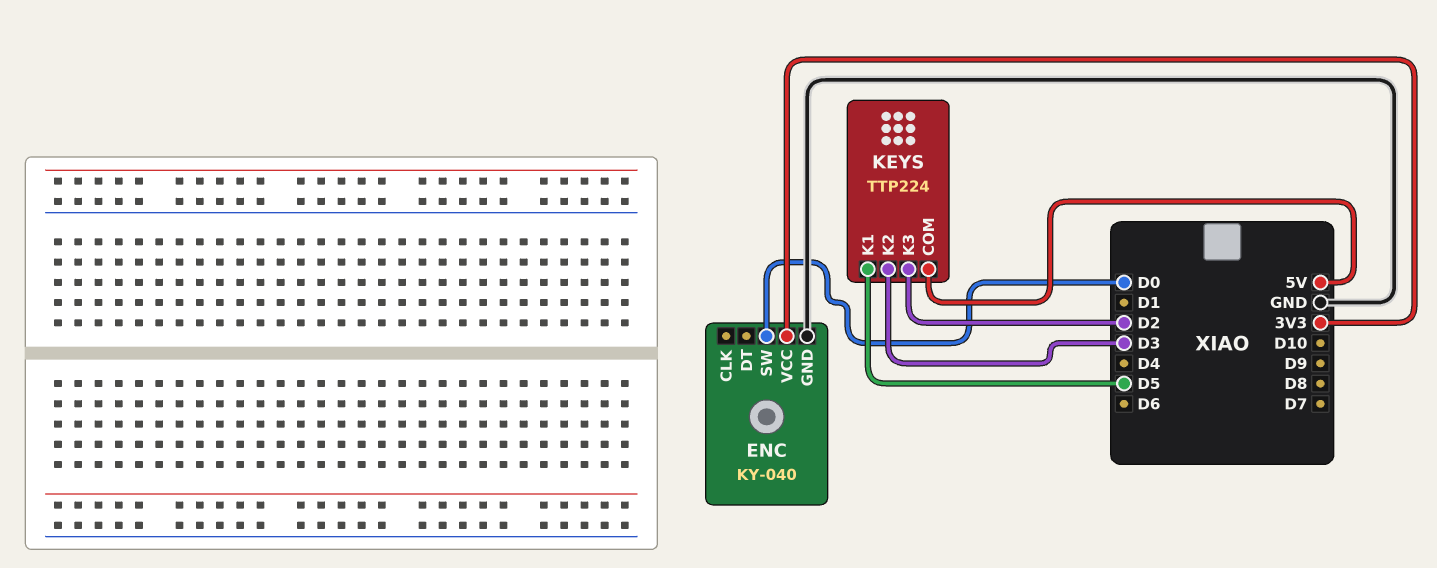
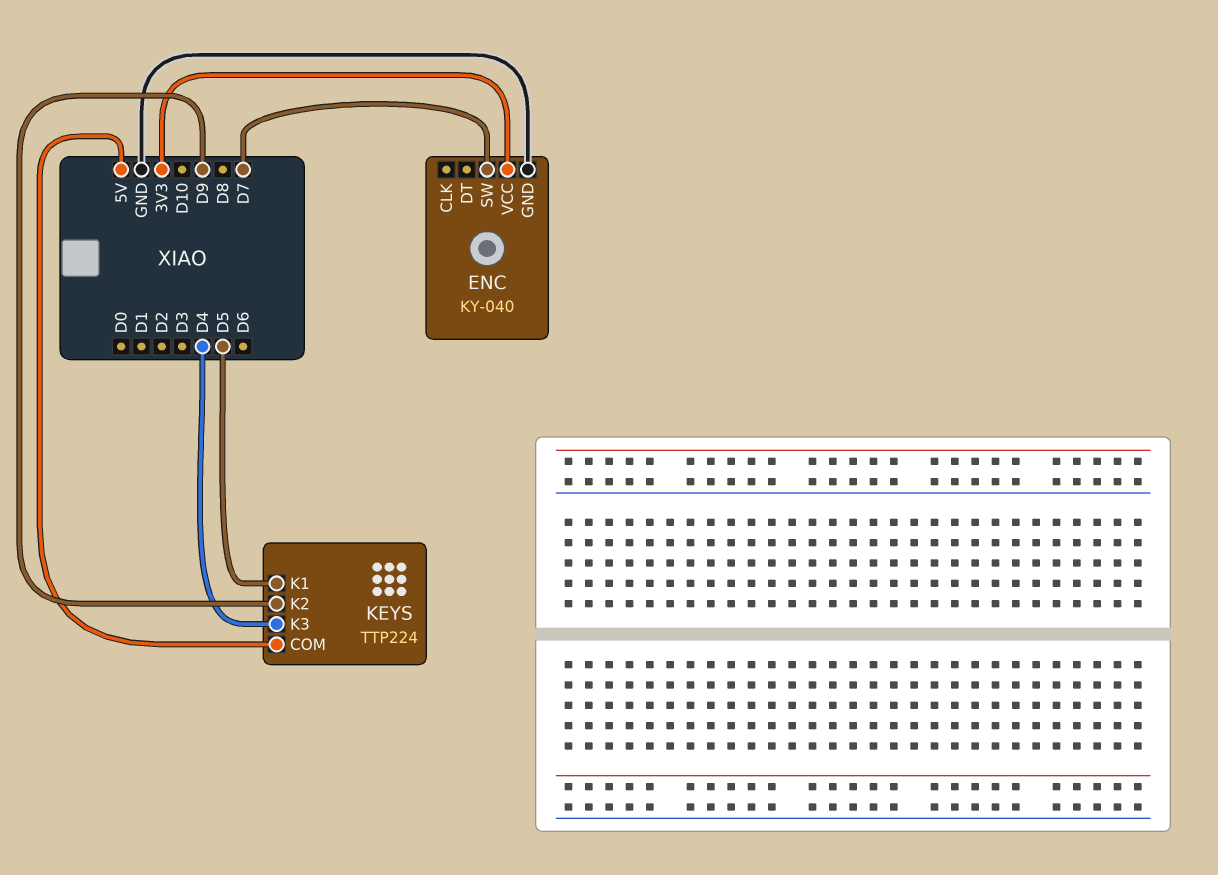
ENC pin SW: D0 -> D7
KEYS pin K2: D3 -> D9
KEYS pin K3: D2 -> D4

